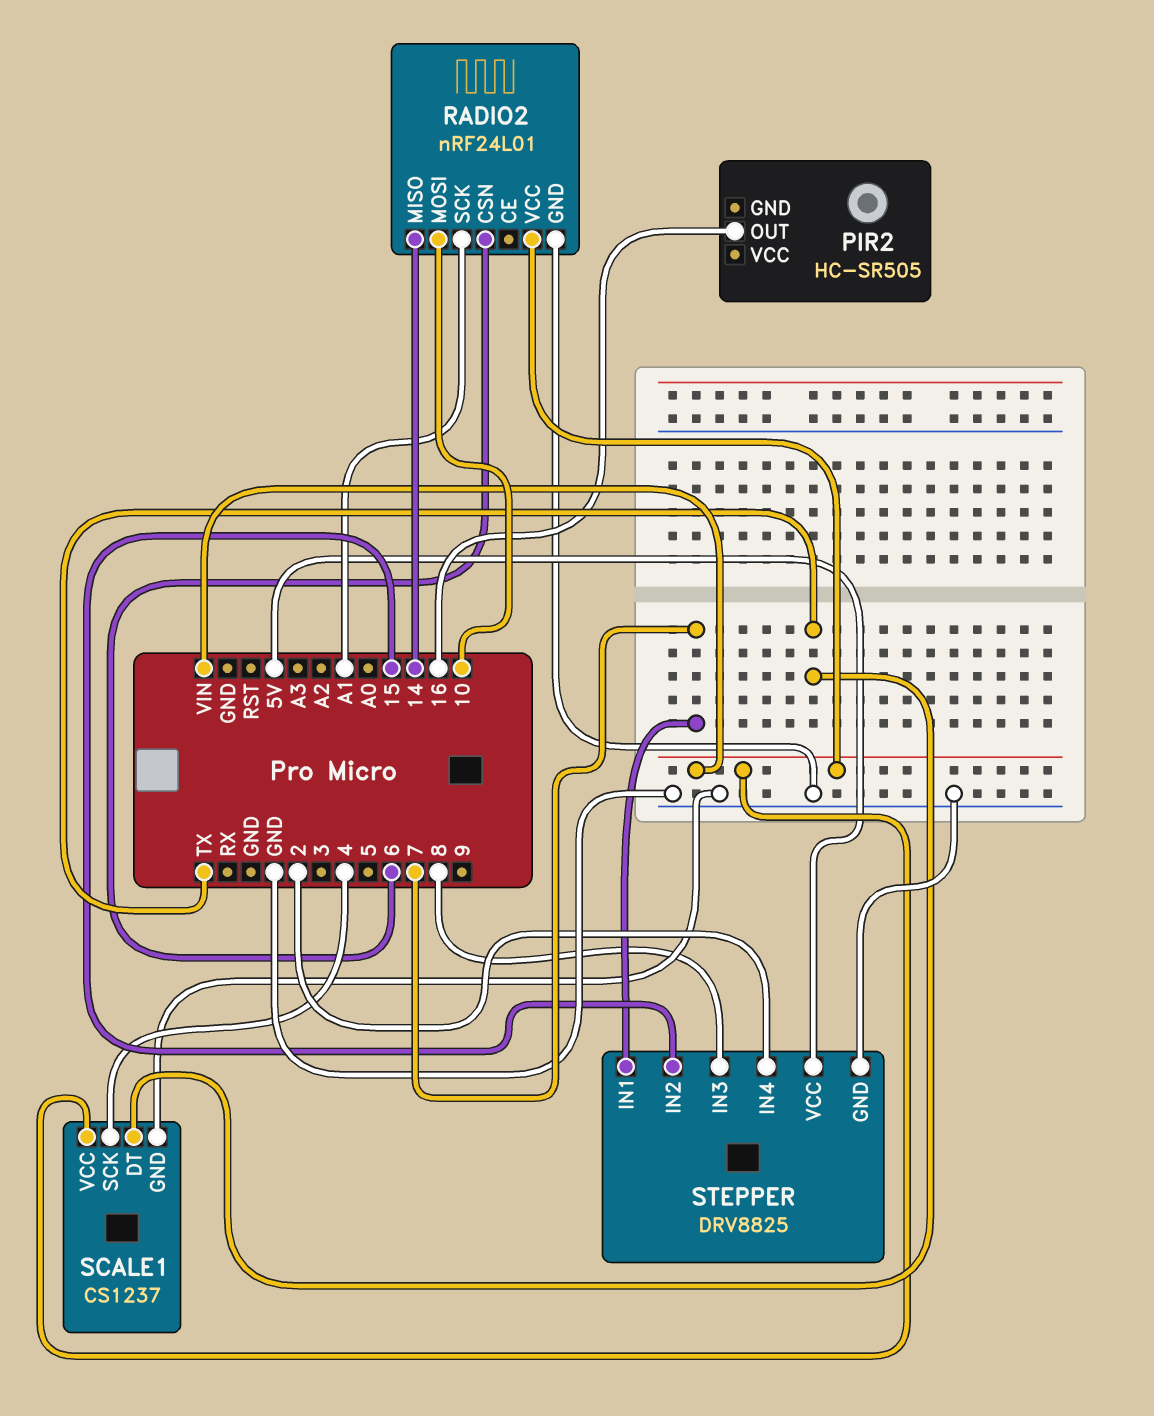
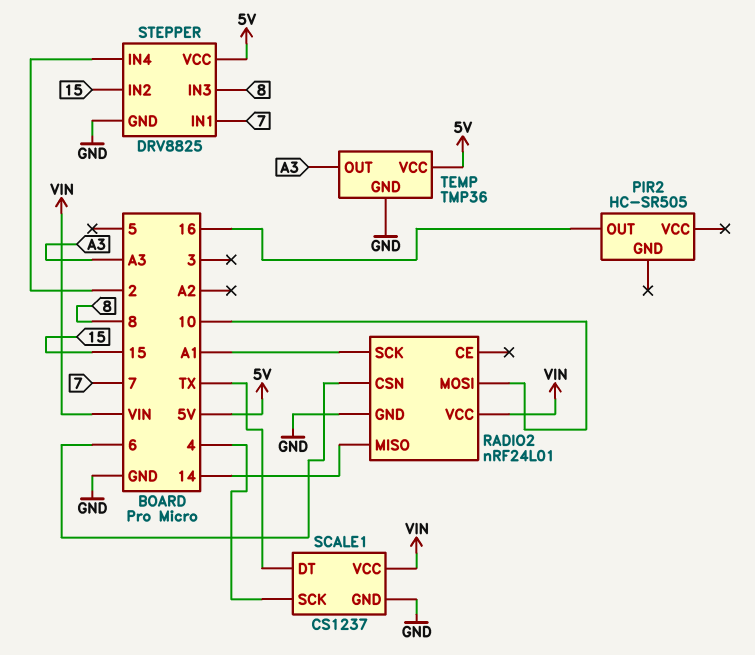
TEMP: none -> TMP36
TEMP pin GND: none -> GND
TEMP pin OUT: none -> A3
TEMP pin VCC: none -> 5V

